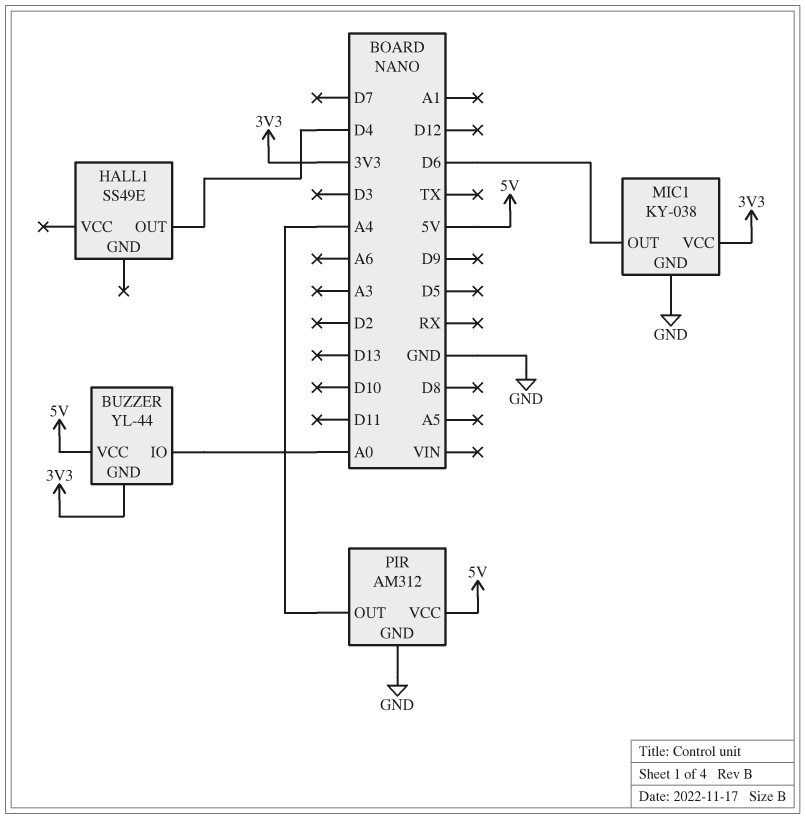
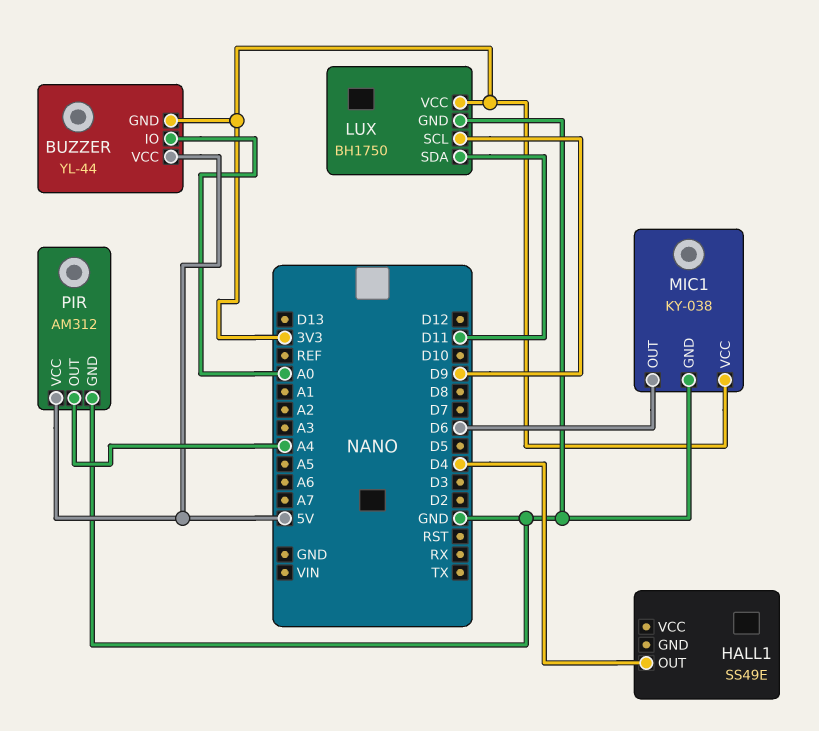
LUX: none -> BH1750
LUX pin GND: none -> GND
LUX pin SCL: none -> D9
LUX pin SDA: none -> D11
LUX pin VCC: none -> 3V3

